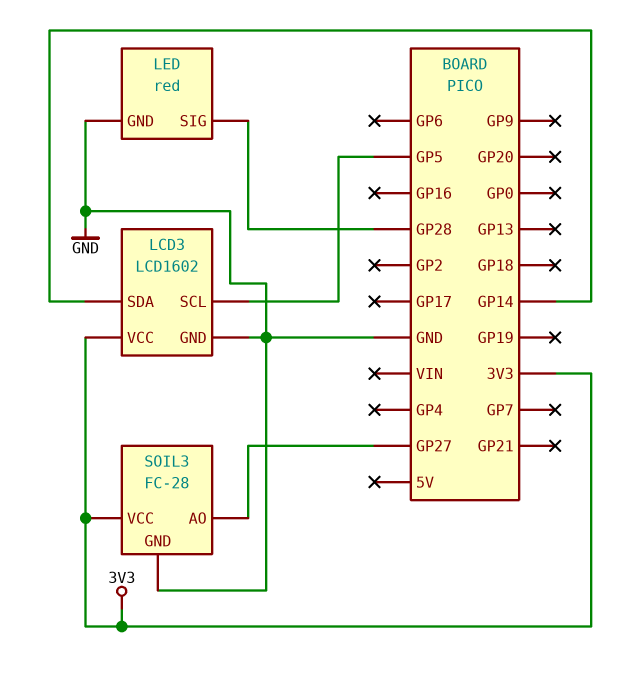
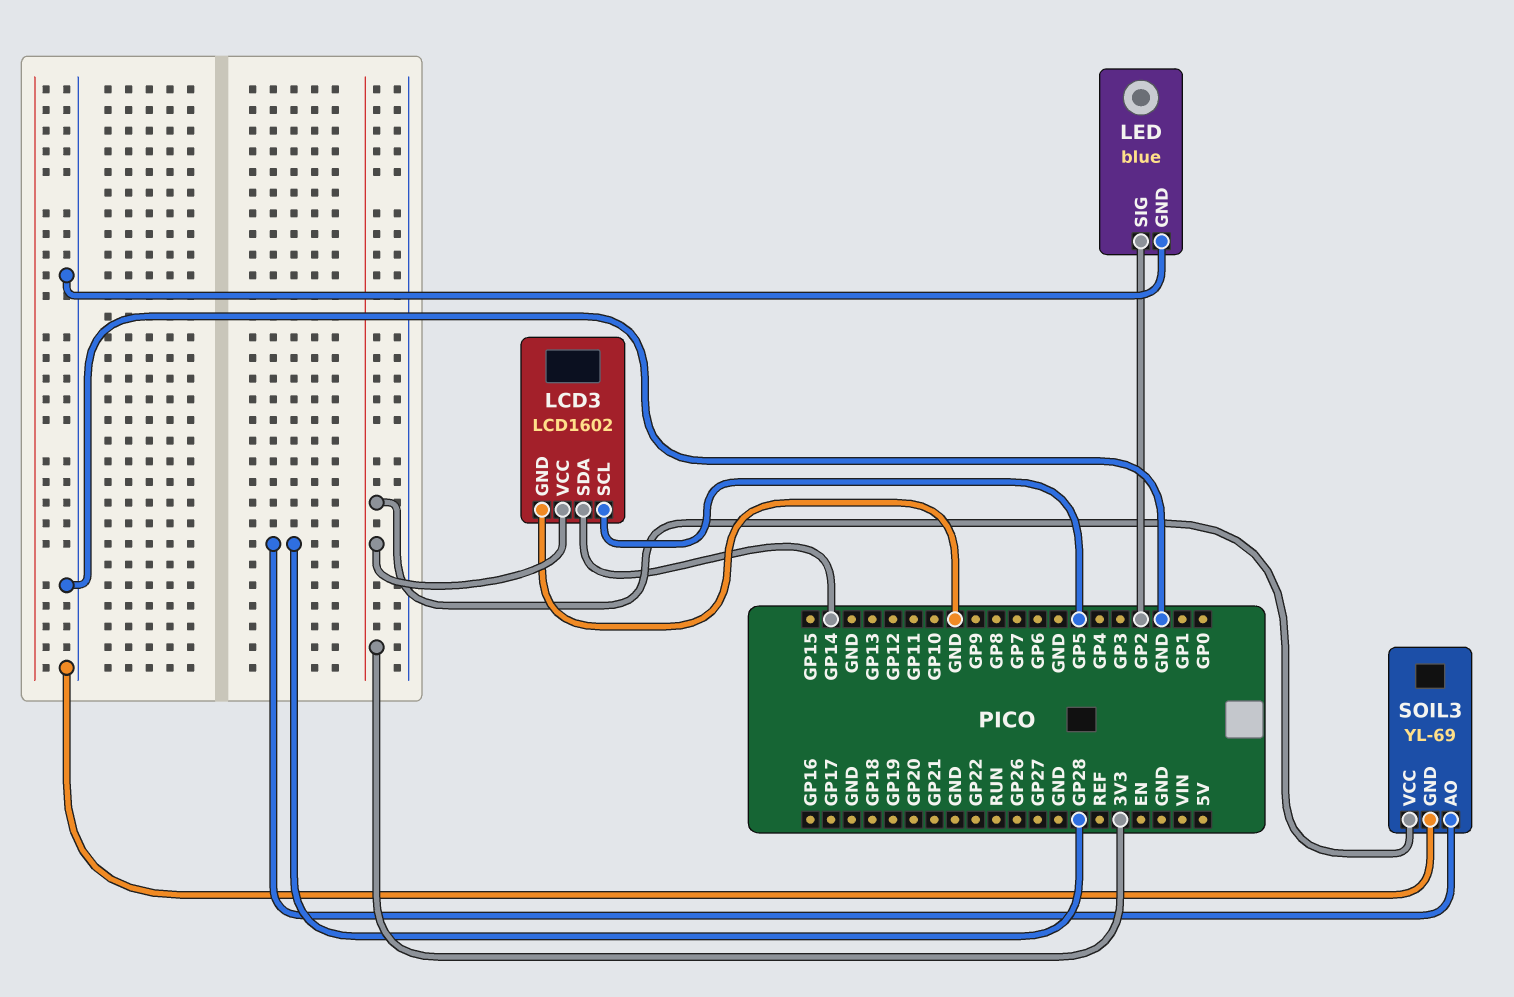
LED: red -> blue
LED pin SIG: GP28 -> GP2
SOIL3: FC-28 -> YL-69
SOIL3 pin AO: GP27 -> GP28

